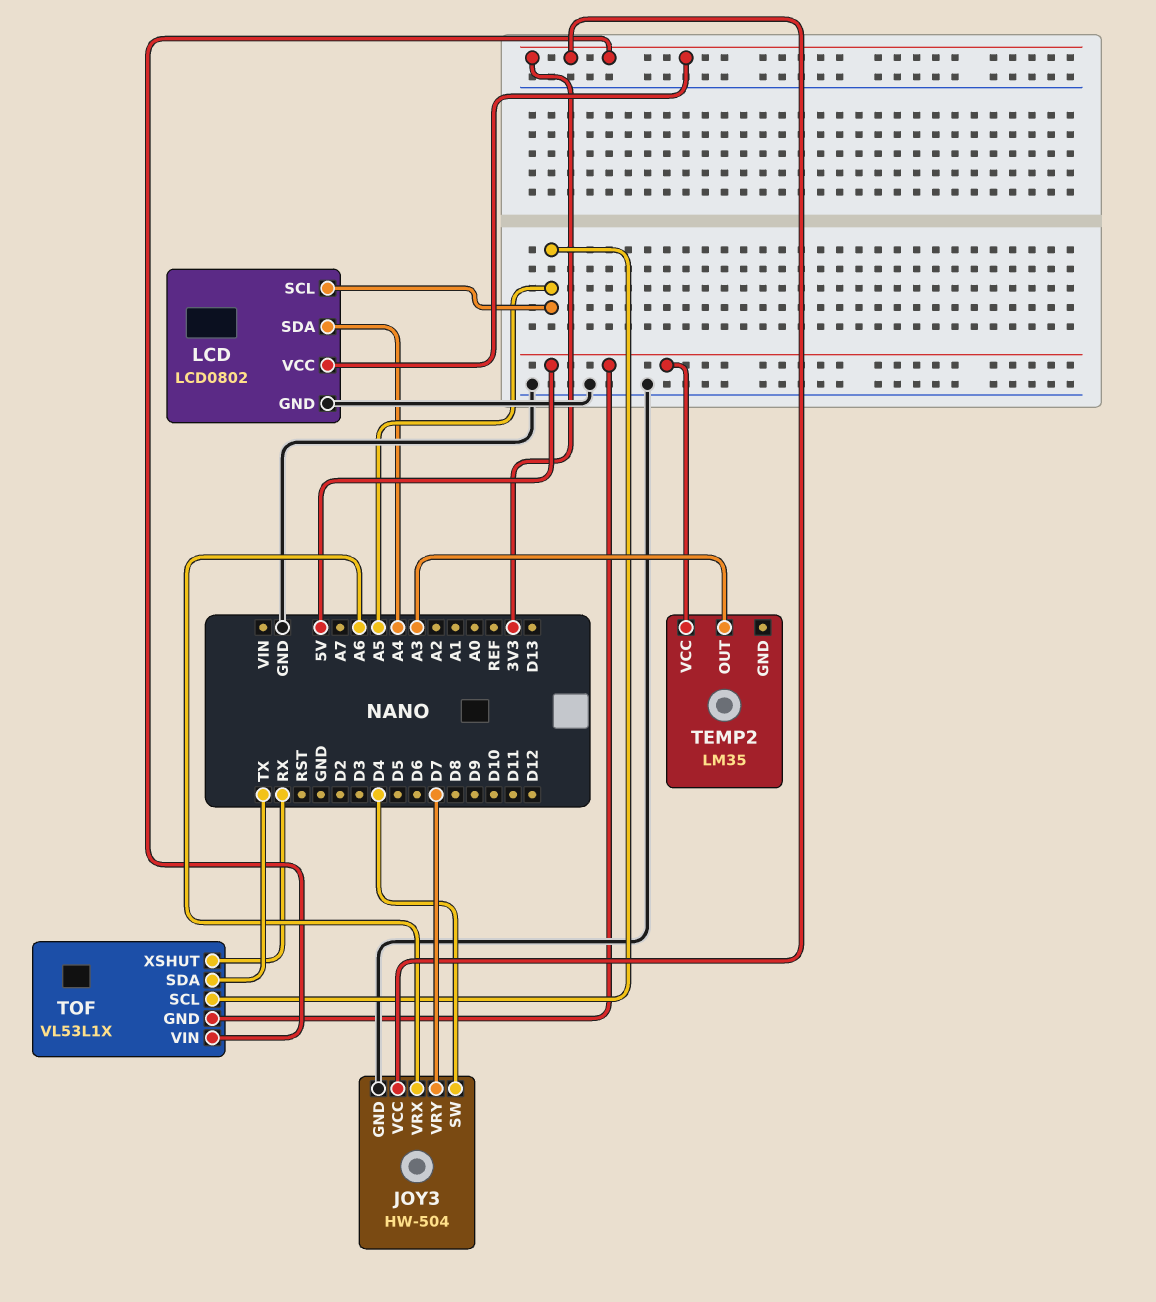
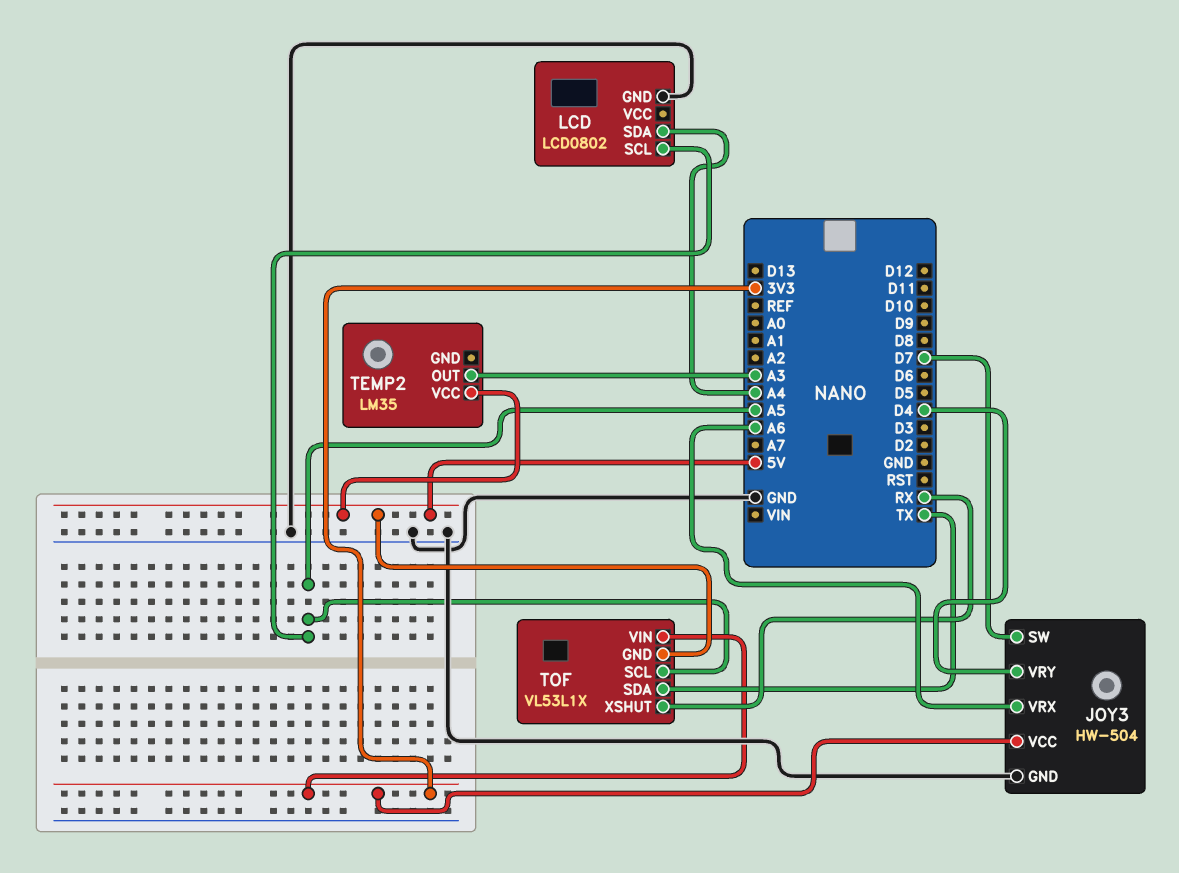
JOY3 pin SW: D4 -> D7
JOY3 pin VRY: D7 -> D4
LCD pin VCC: 3V3 -> none

